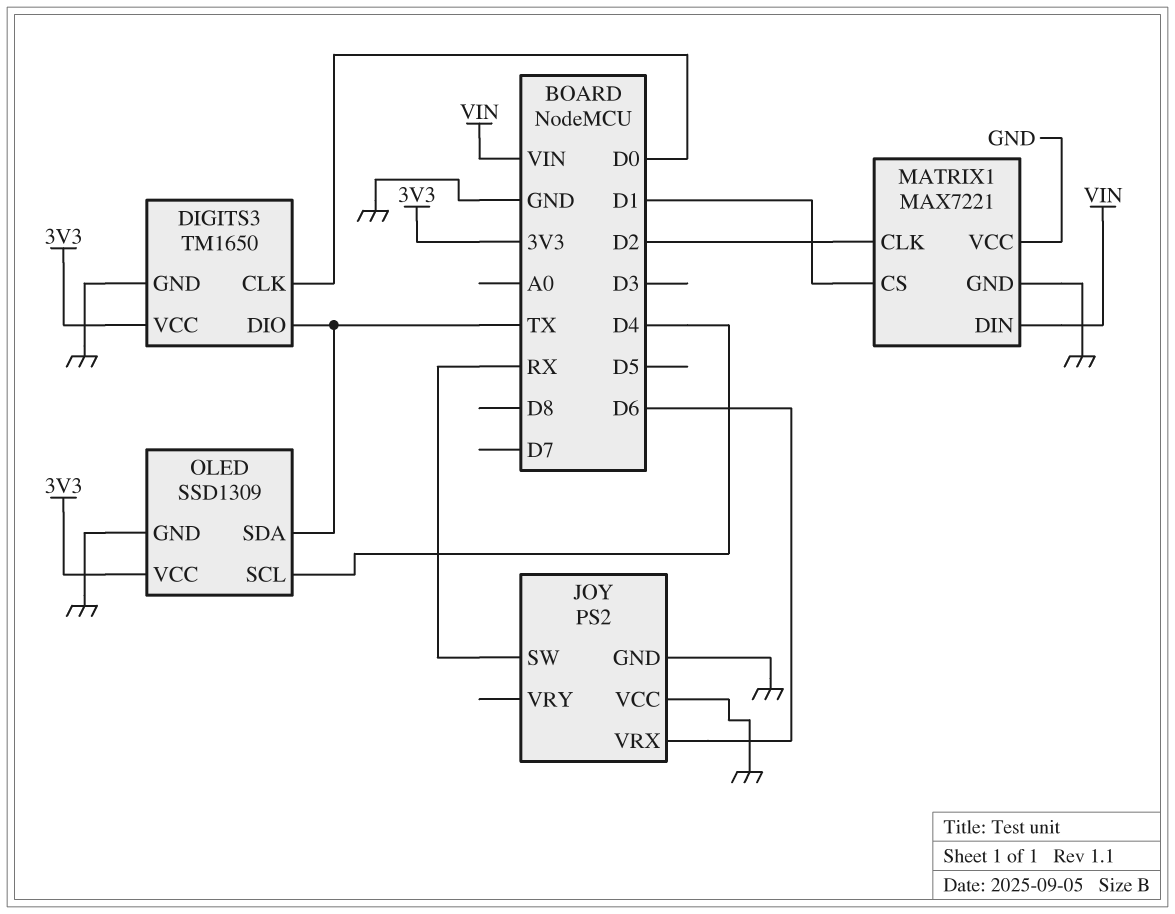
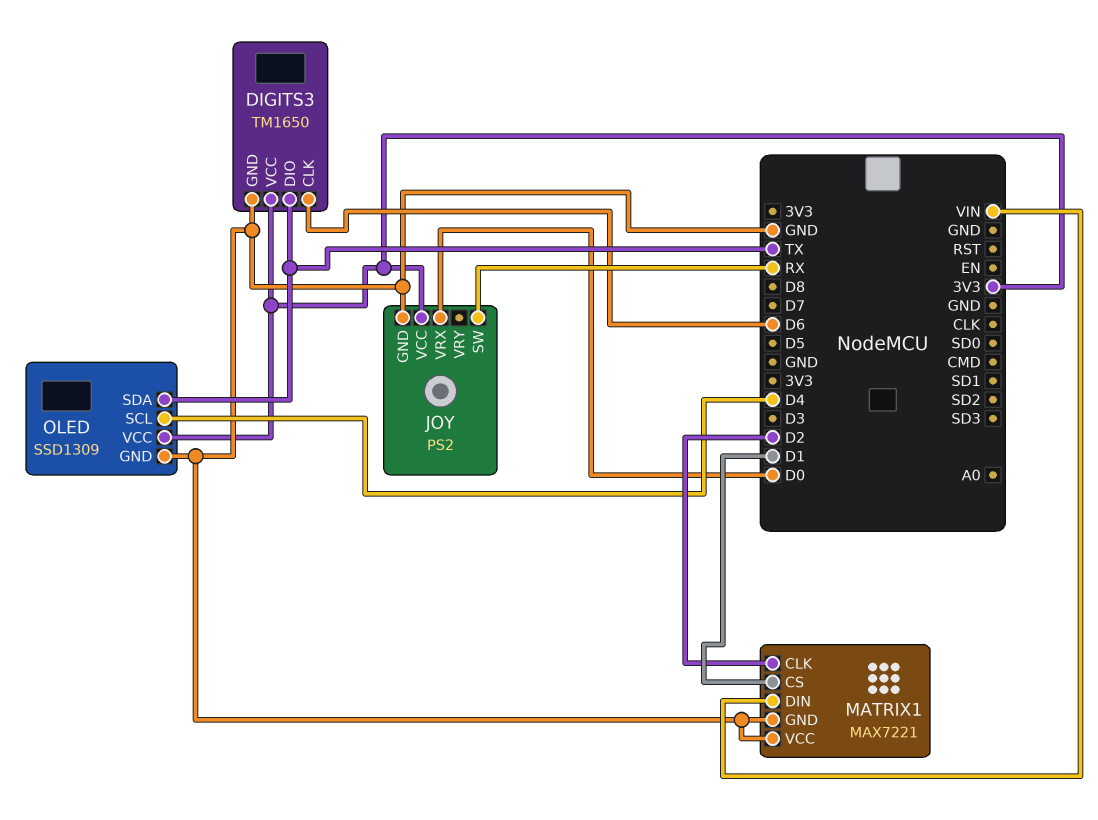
DIGITS3 pin CLK: D0 -> D6
JOY pin VCC: GND -> 3V3
JOY pin VRX: D6 -> D0

